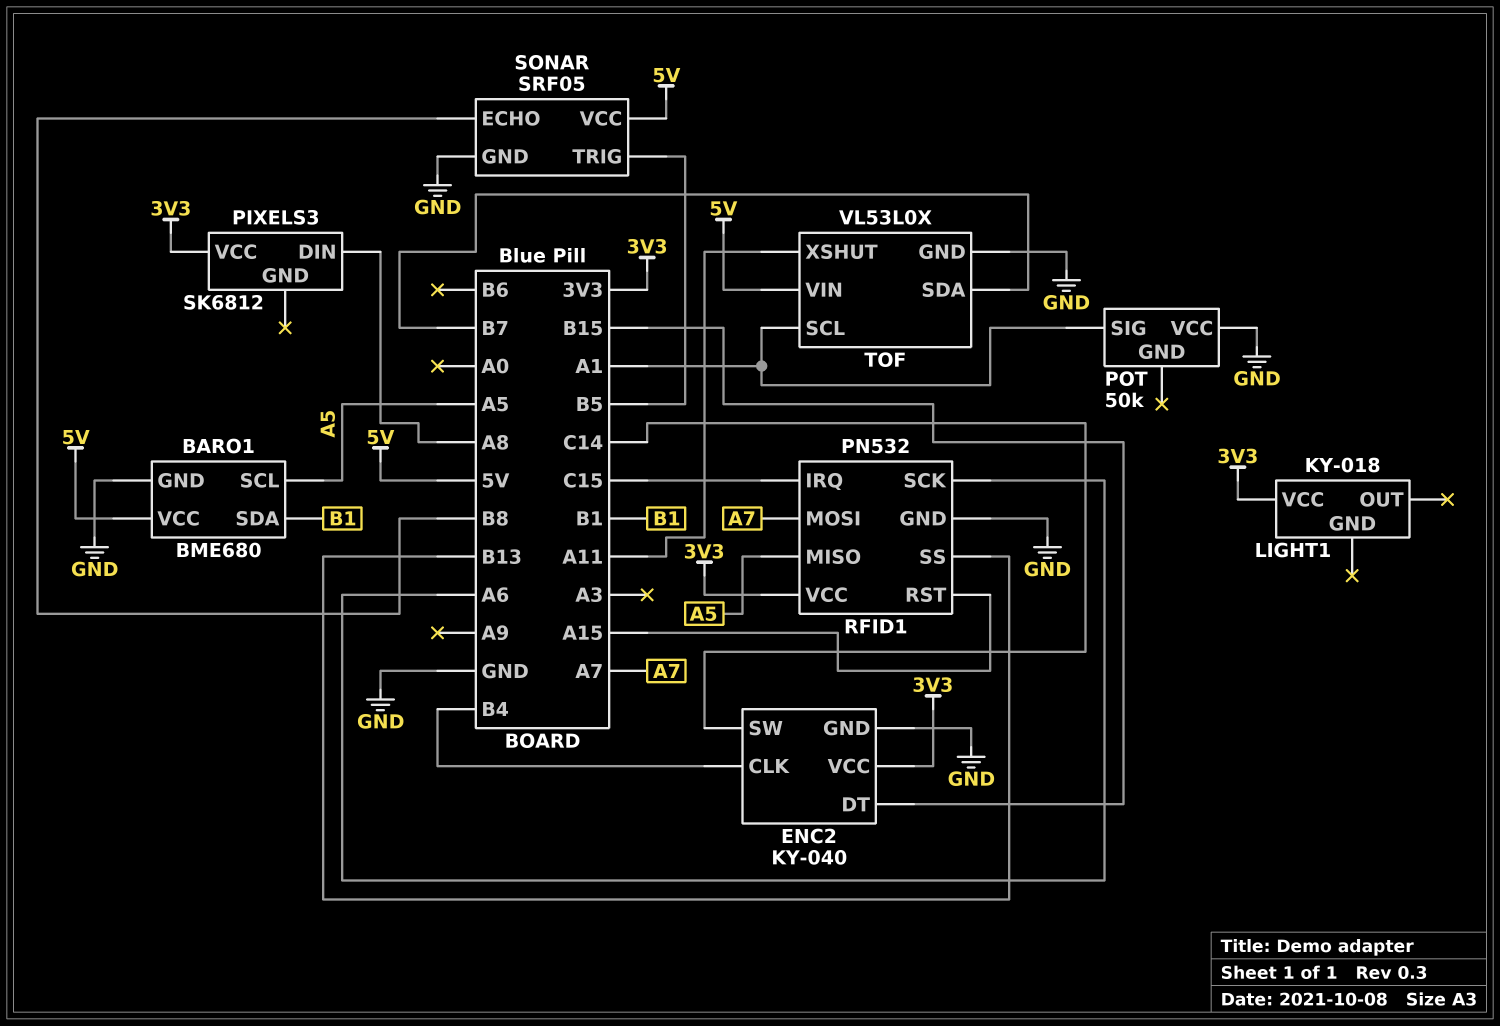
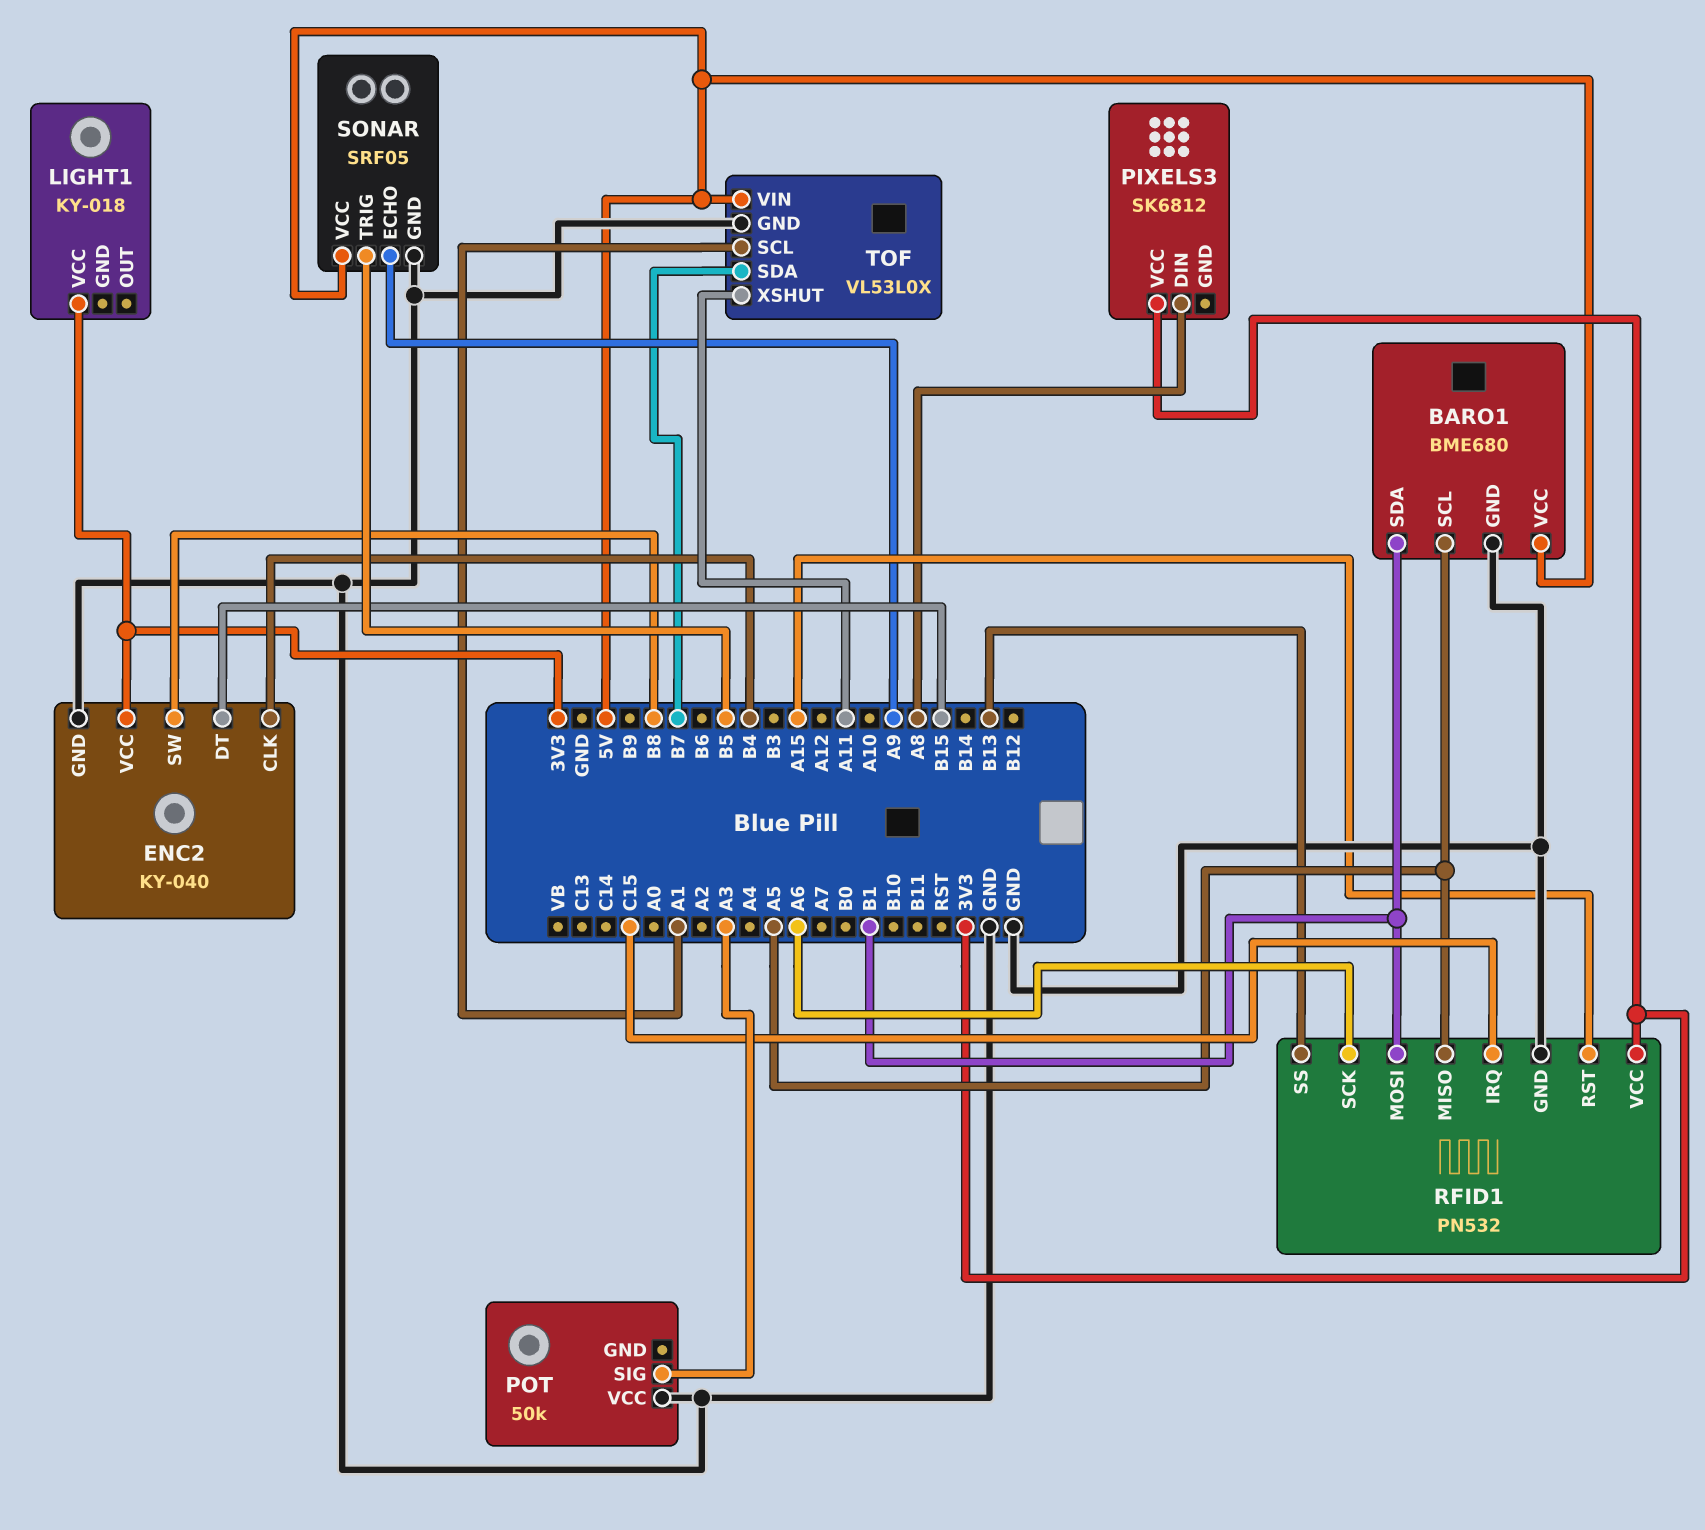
ENC2 pin SW: C14 -> B8
POT pin SIG: A1 -> A3
RFID1 pin MOSI: A7 -> B1
SONAR pin ECHO: B8 -> A9

